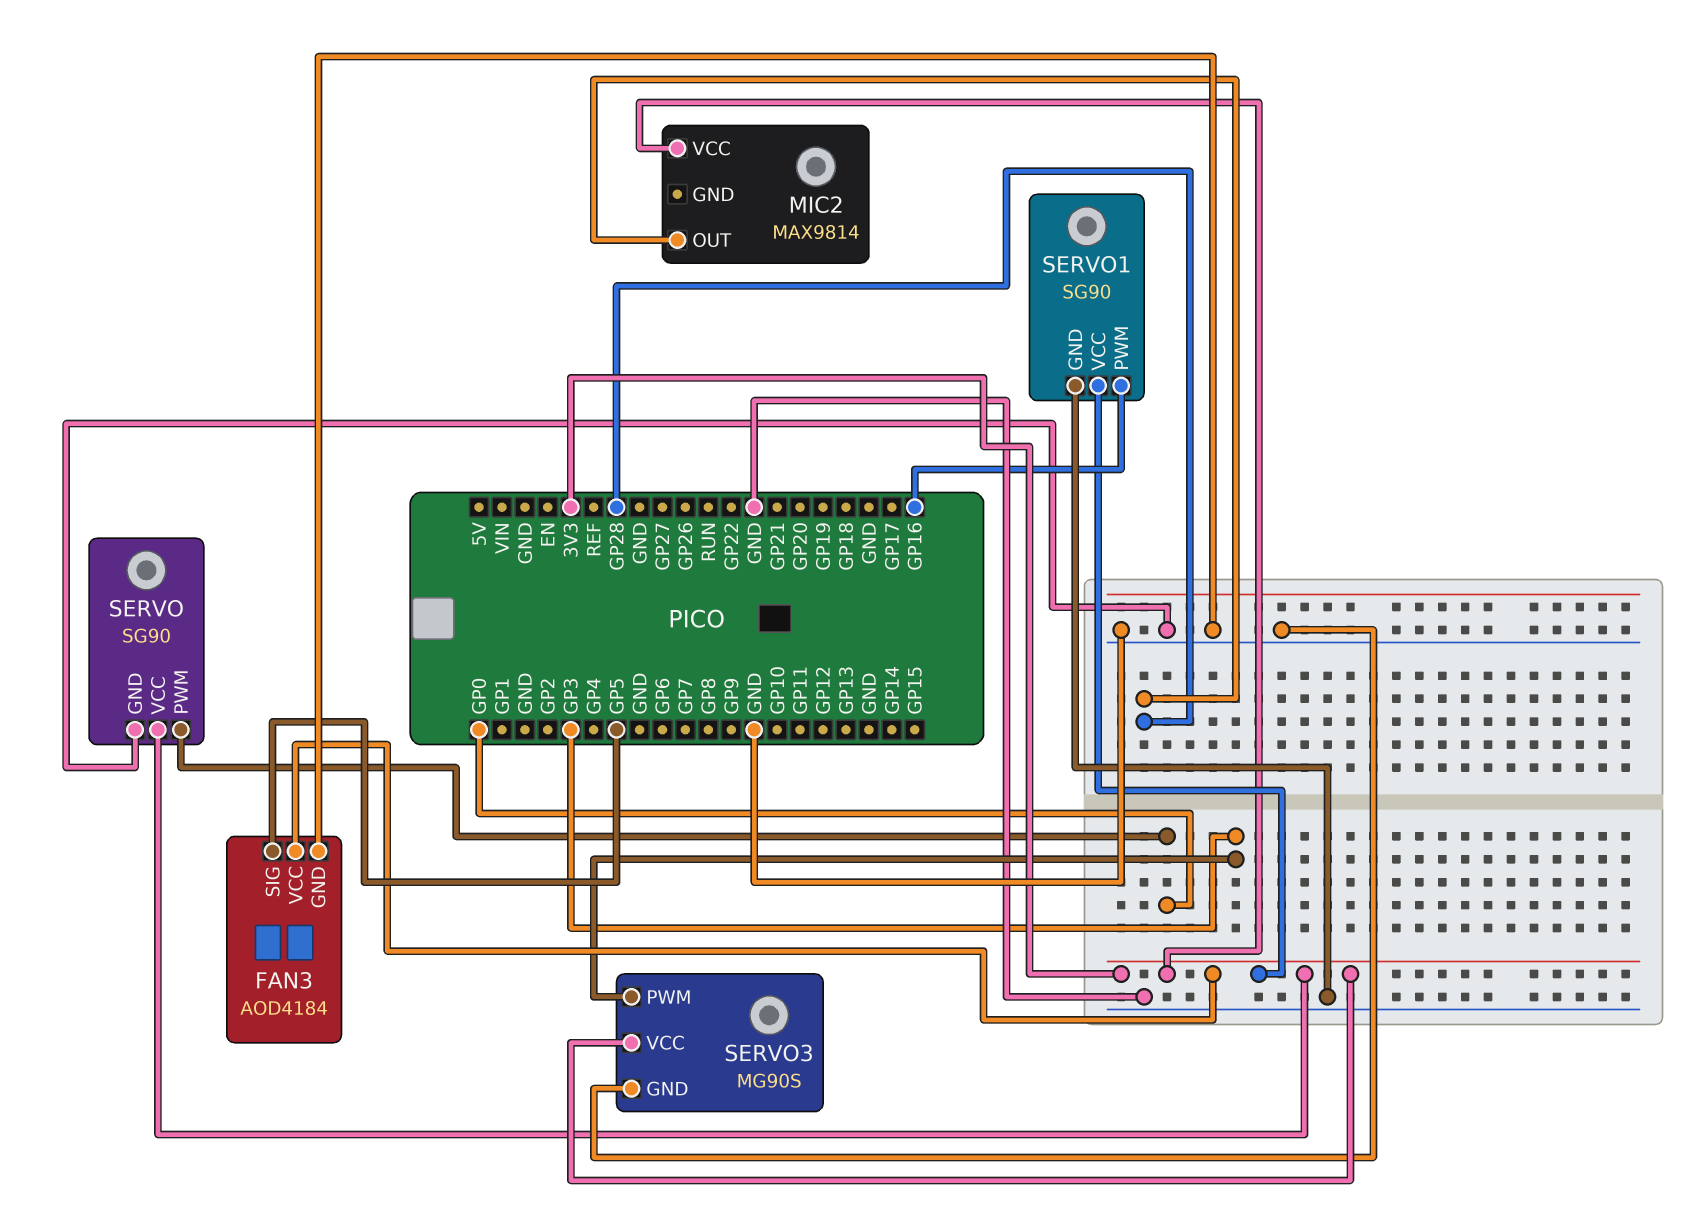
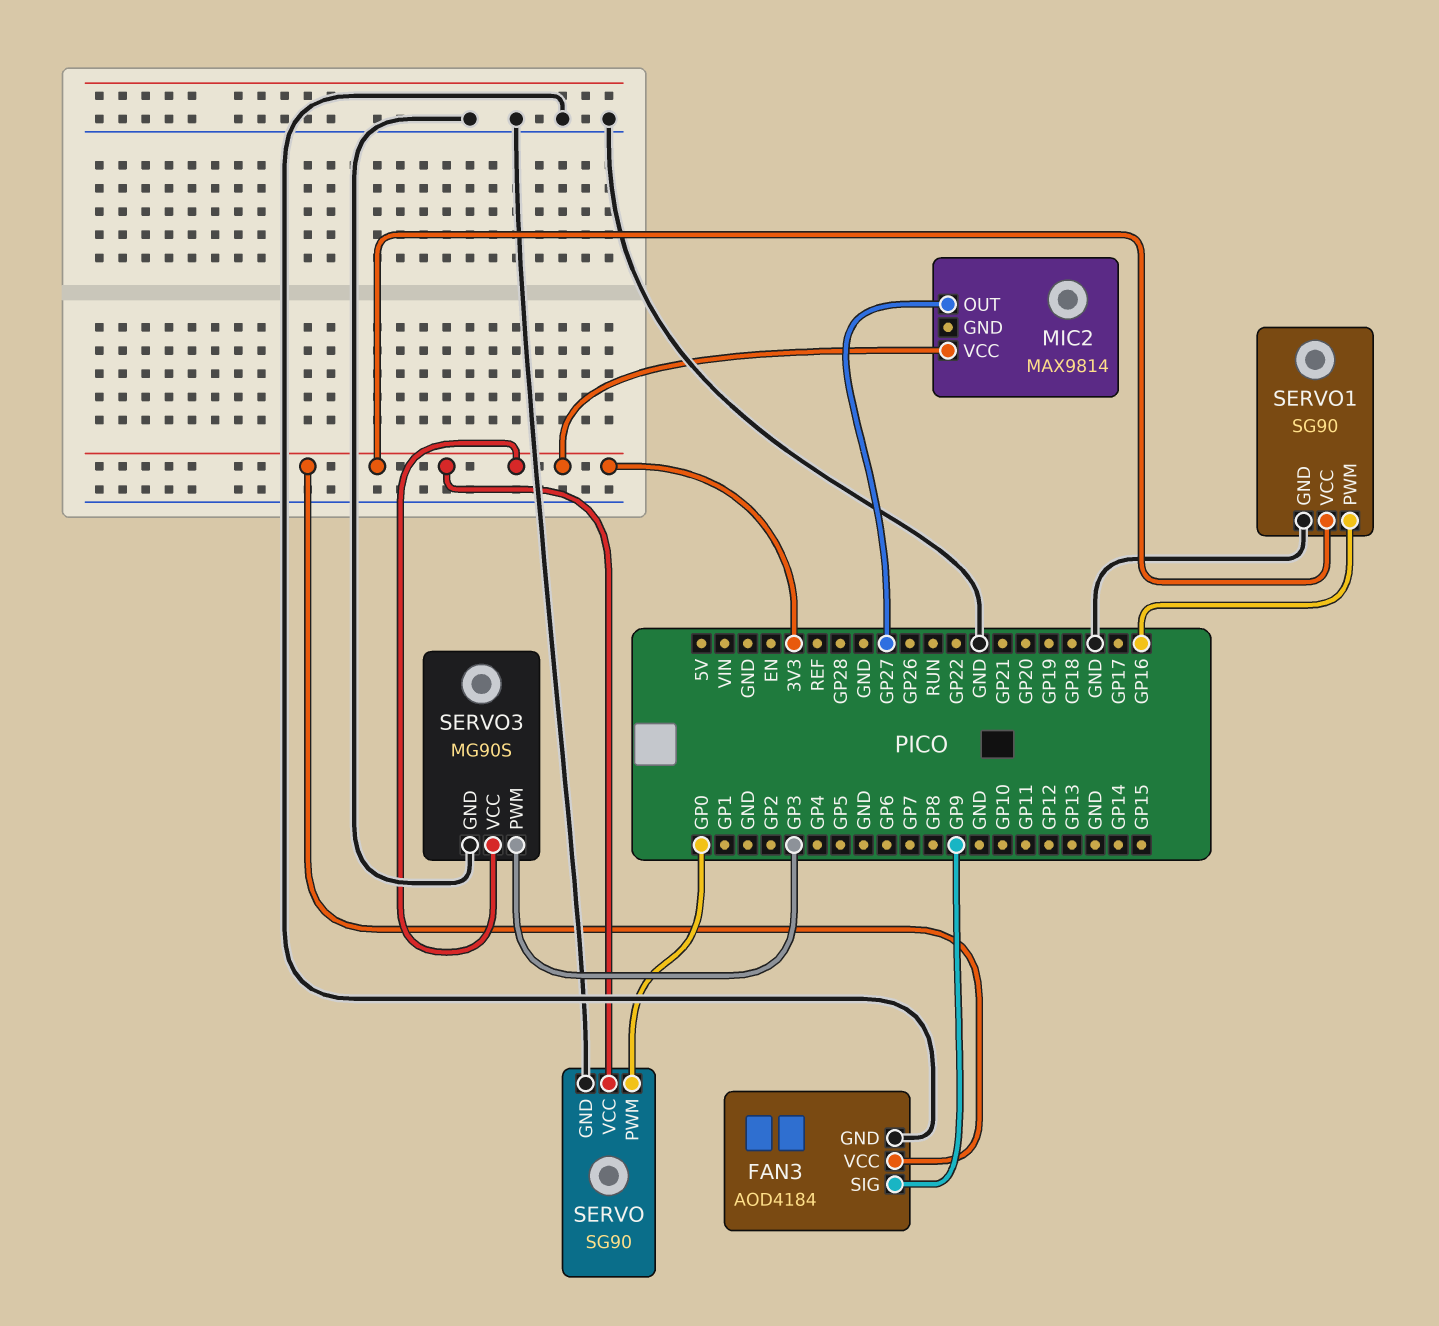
FAN3 pin SIG: GP5 -> GP9
MIC2 pin OUT: GP28 -> GP27

